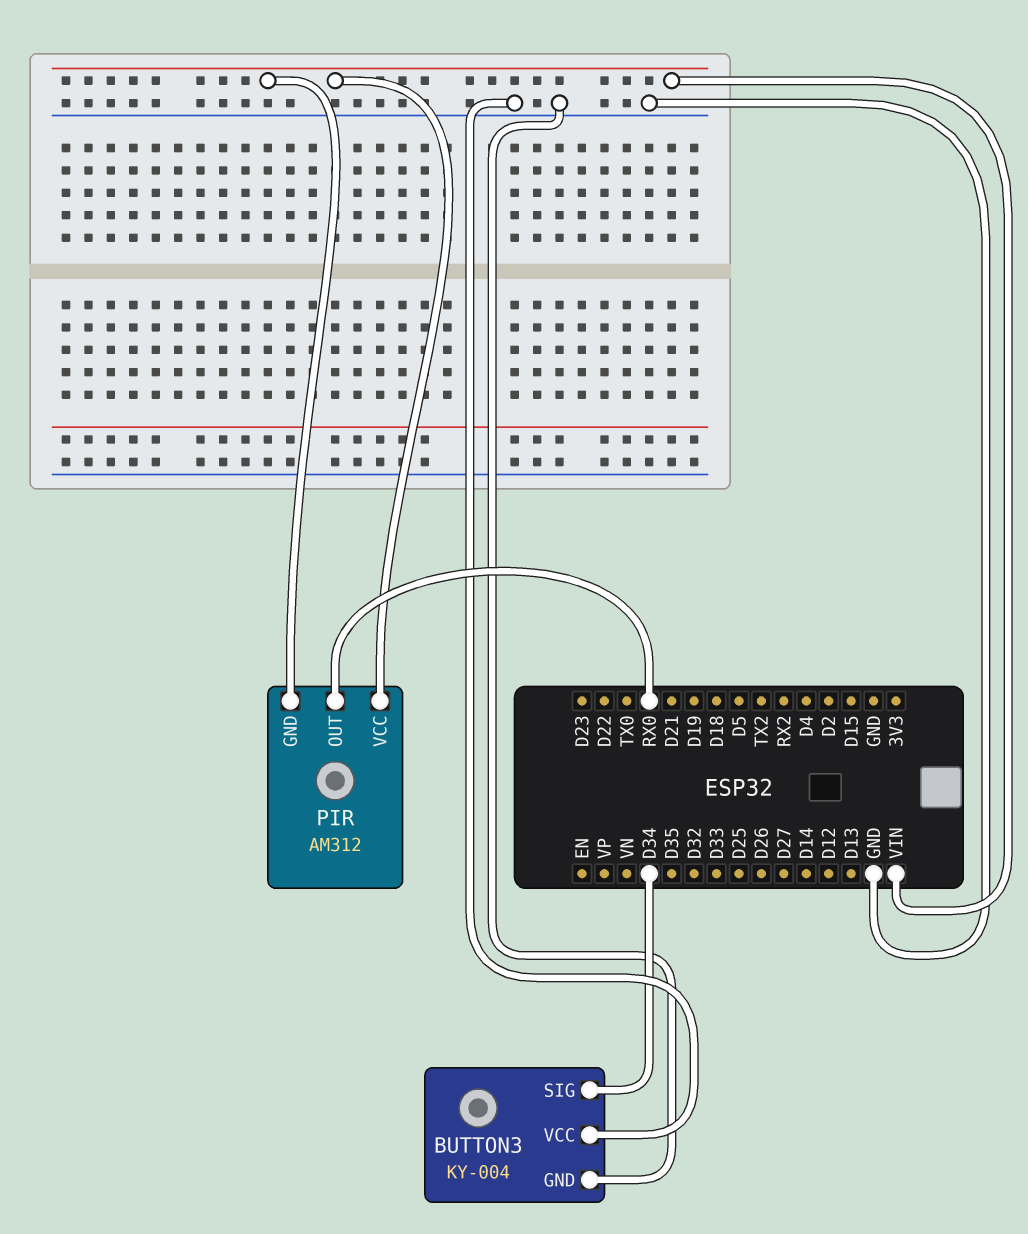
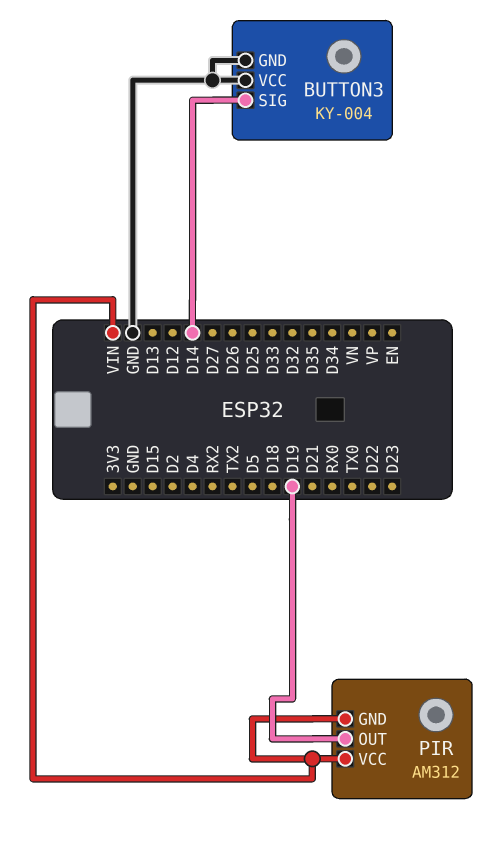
BUTTON3 pin SIG: D34 -> D14
PIR pin OUT: RX0 -> D19

